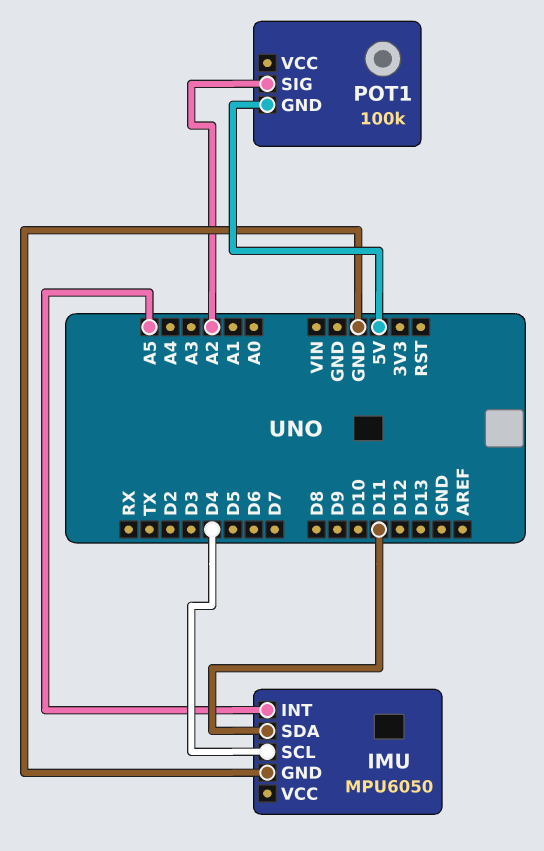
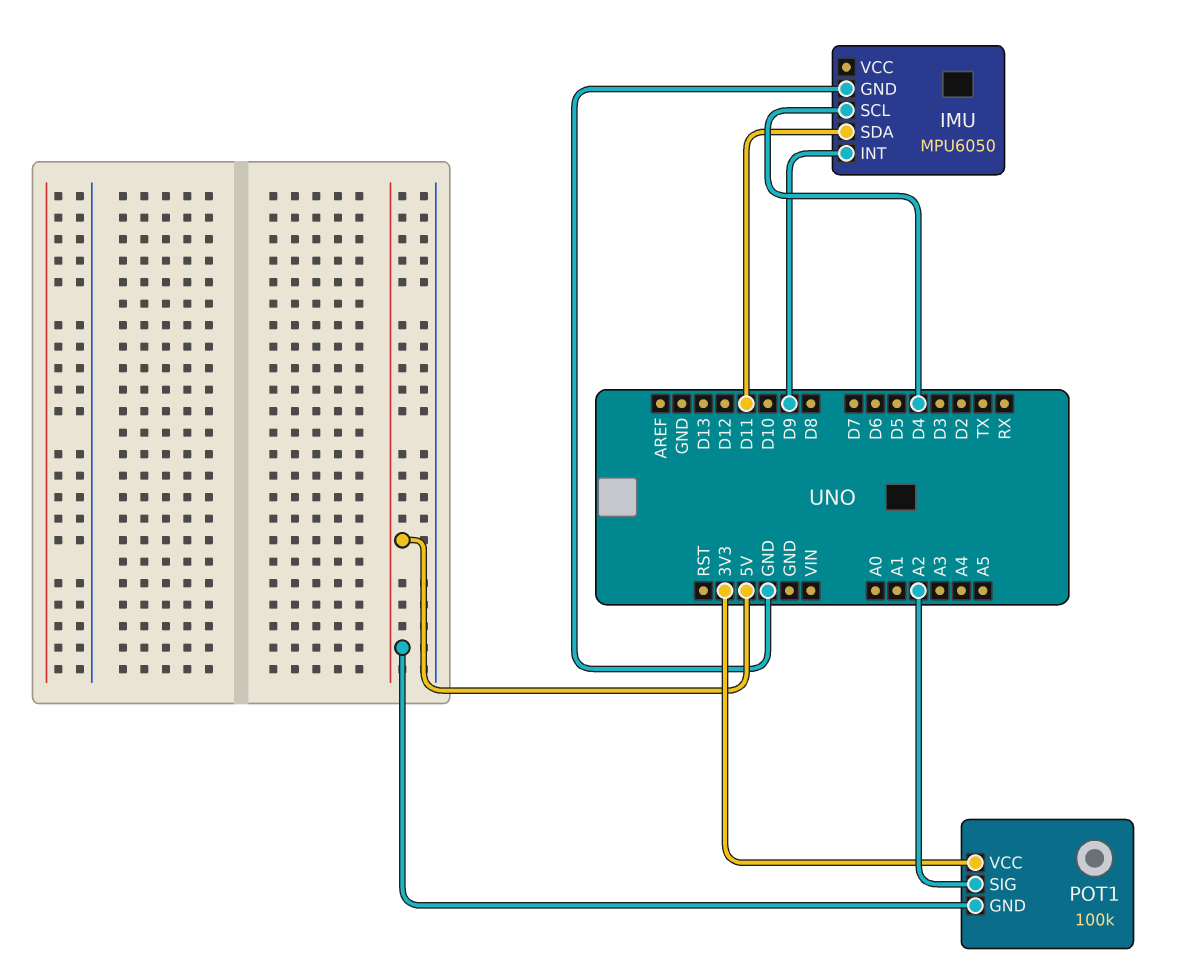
IMU pin INT: A5 -> D9
POT1 pin VCC: none -> 3V3

